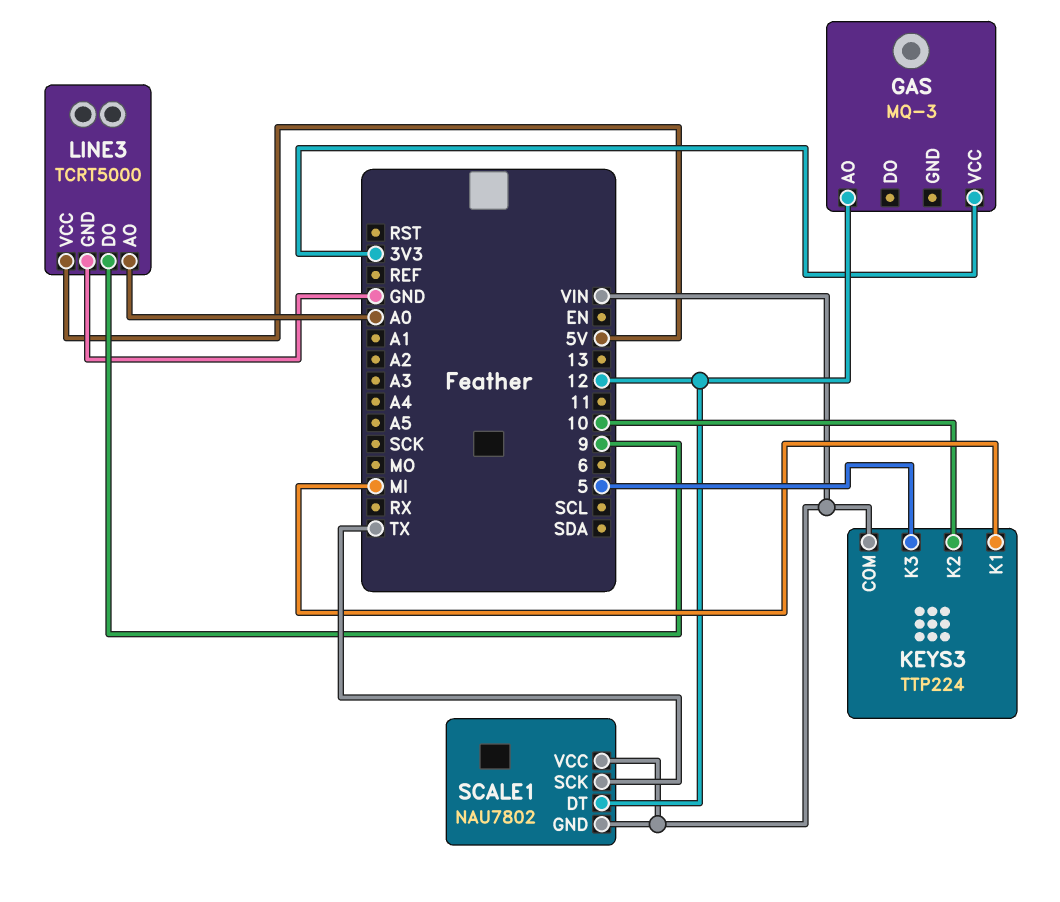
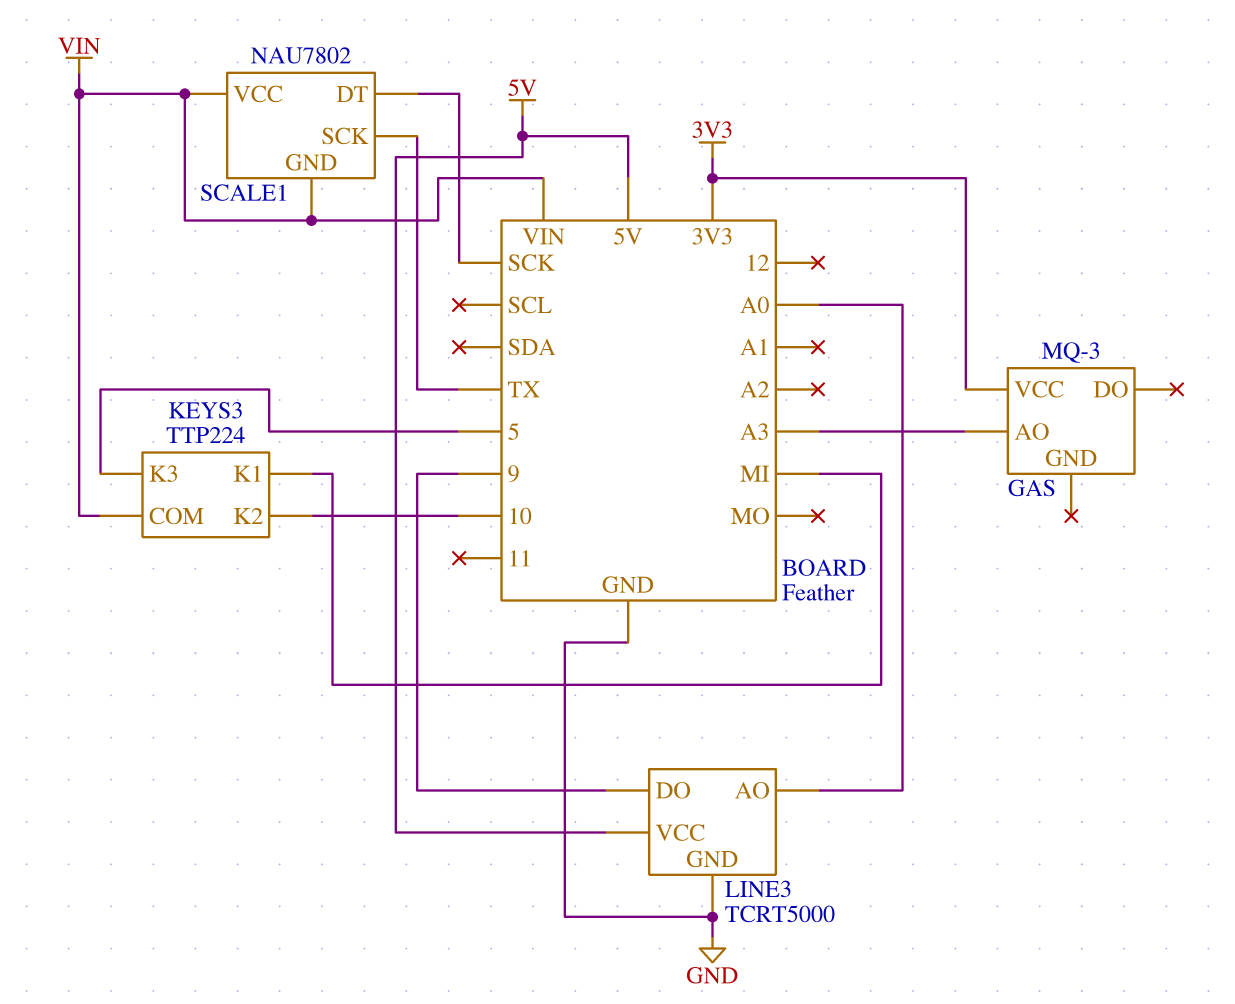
GAS pin AO: 12 -> A3
SCALE1 pin DT: 12 -> SCK

